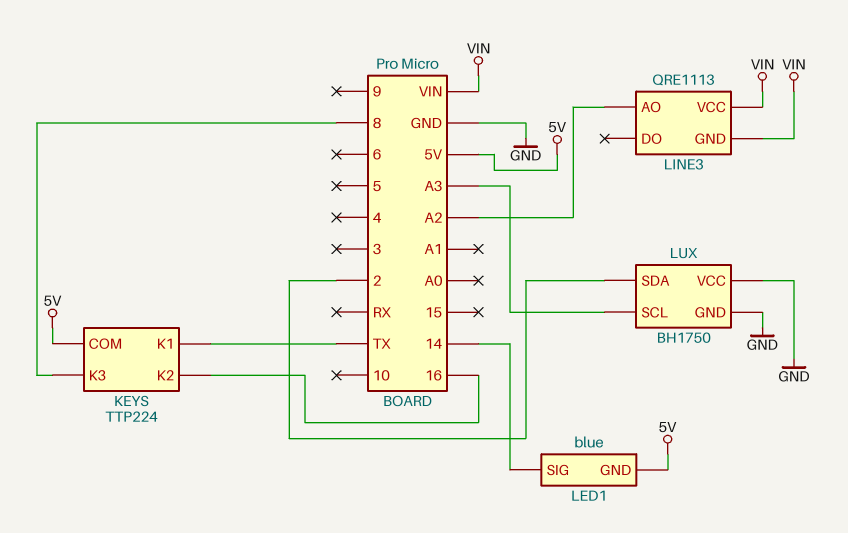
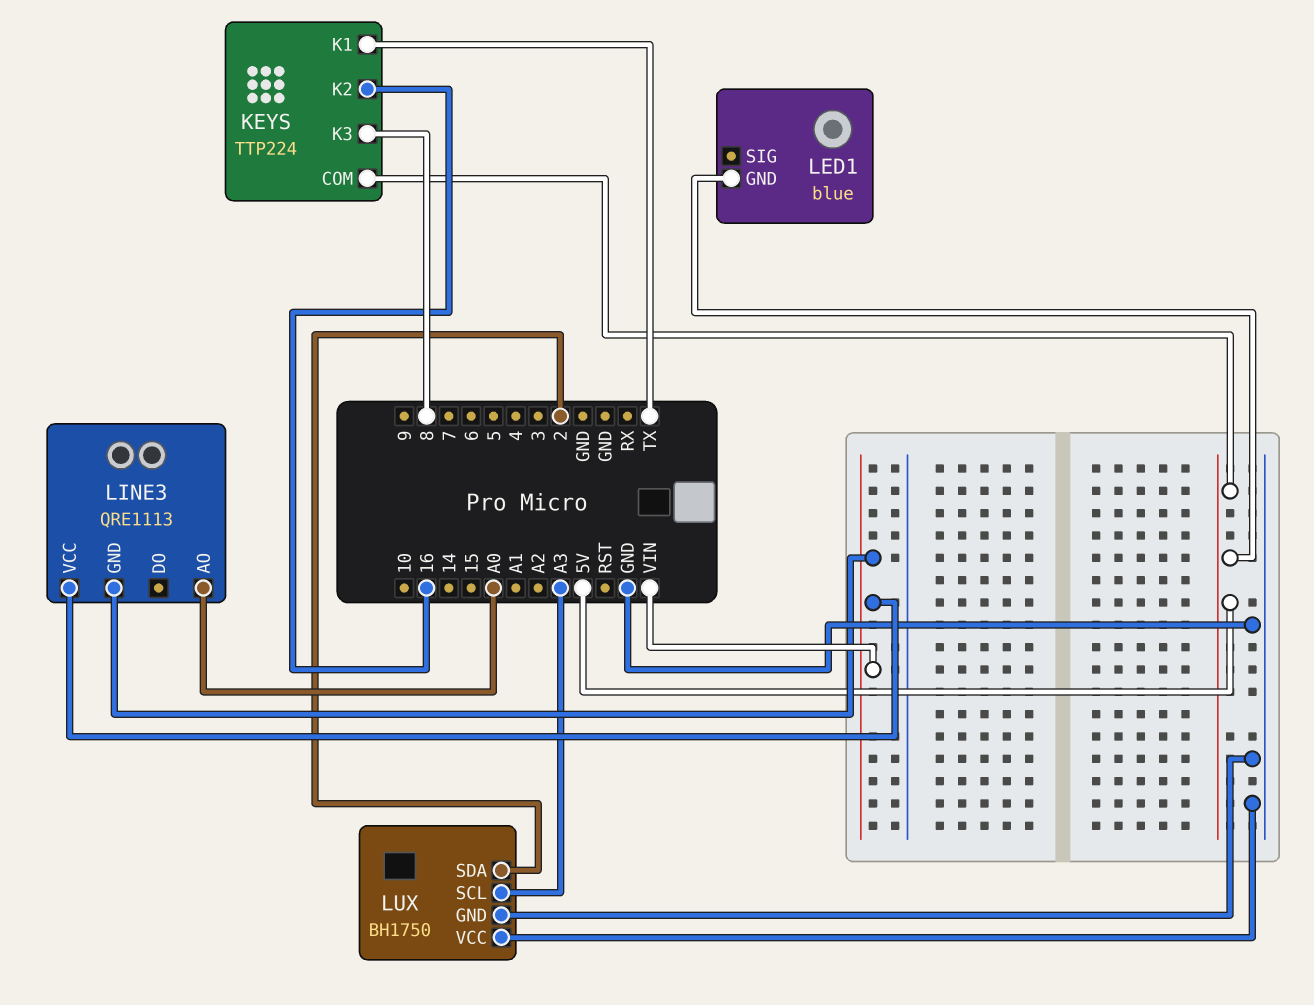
LED1 pin SIG: 14 -> none
LINE3 pin AO: A2 -> A0

